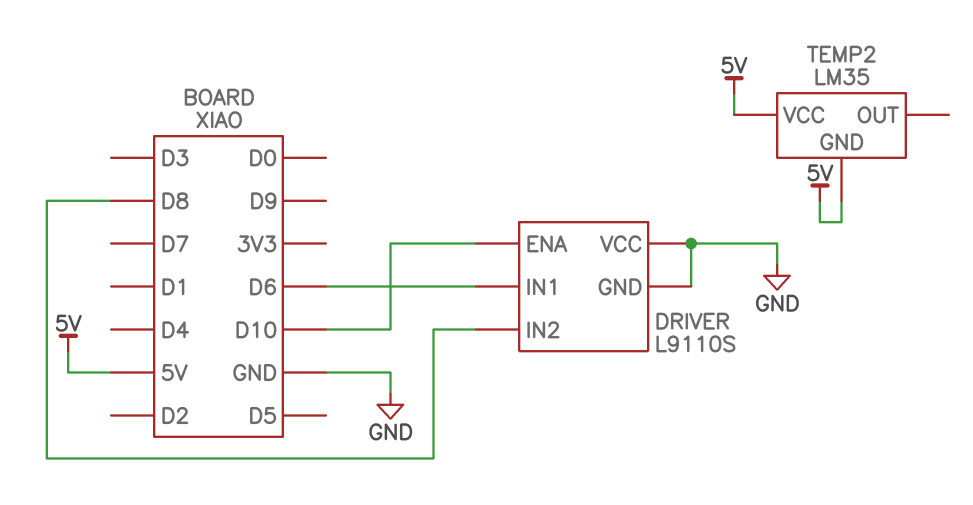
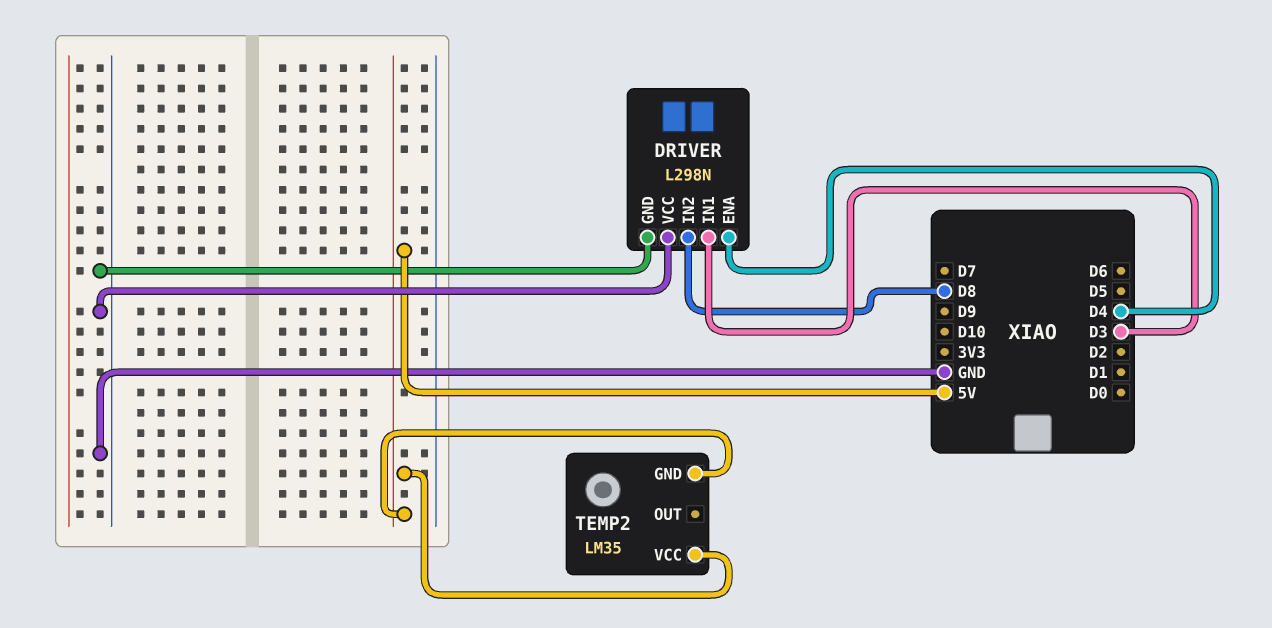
DRIVER: L9110S -> L298N
DRIVER pin ENA: D10 -> D4
DRIVER pin IN1: D6 -> D3

